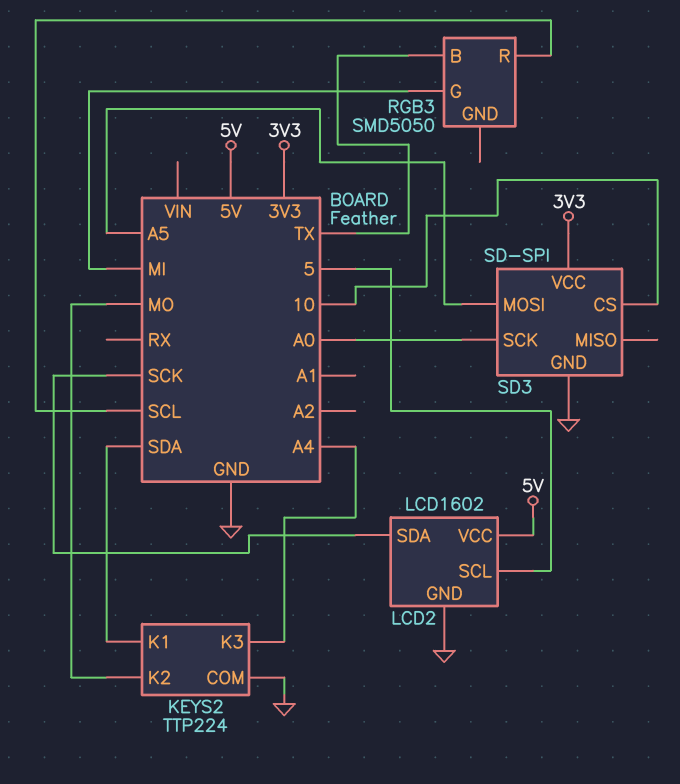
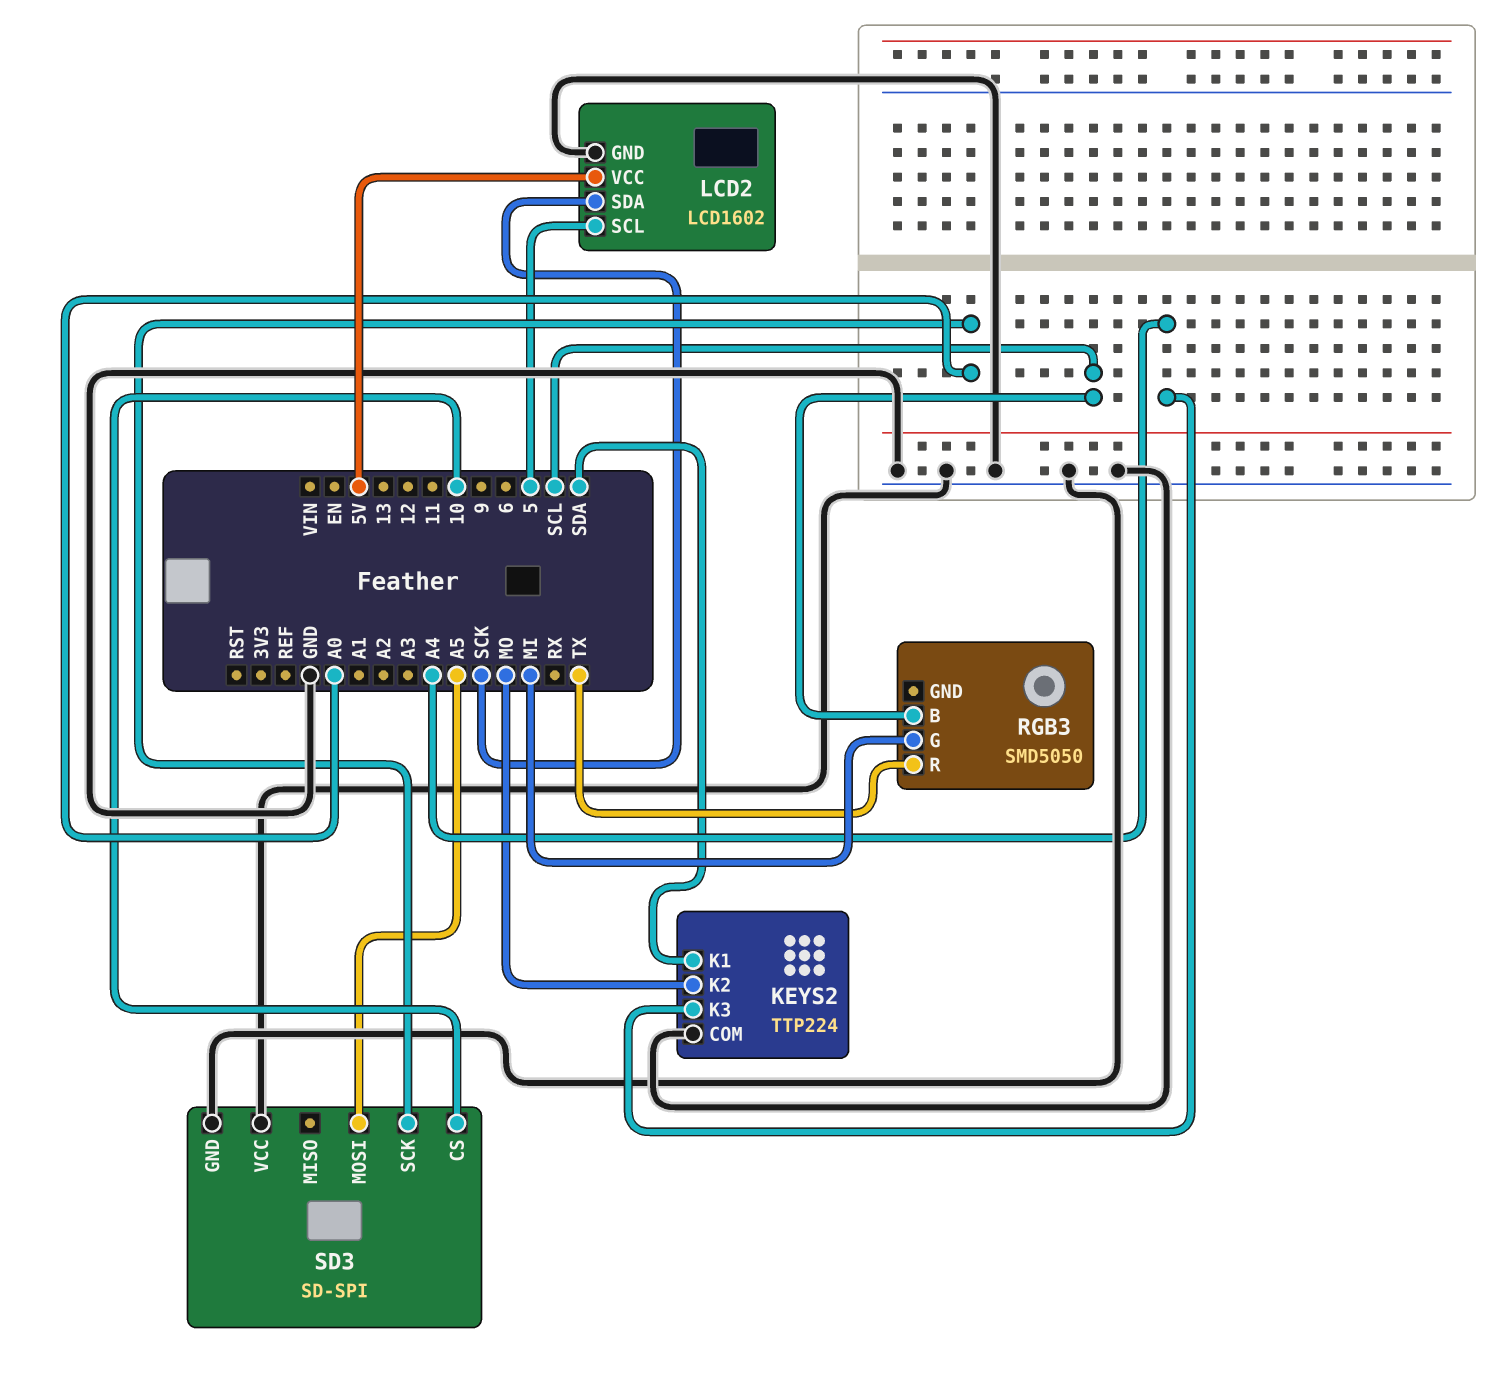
RGB3 pin B: TX -> SCL
RGB3 pin R: SCL -> TX
SD3 pin VCC: 3V3 -> GND

